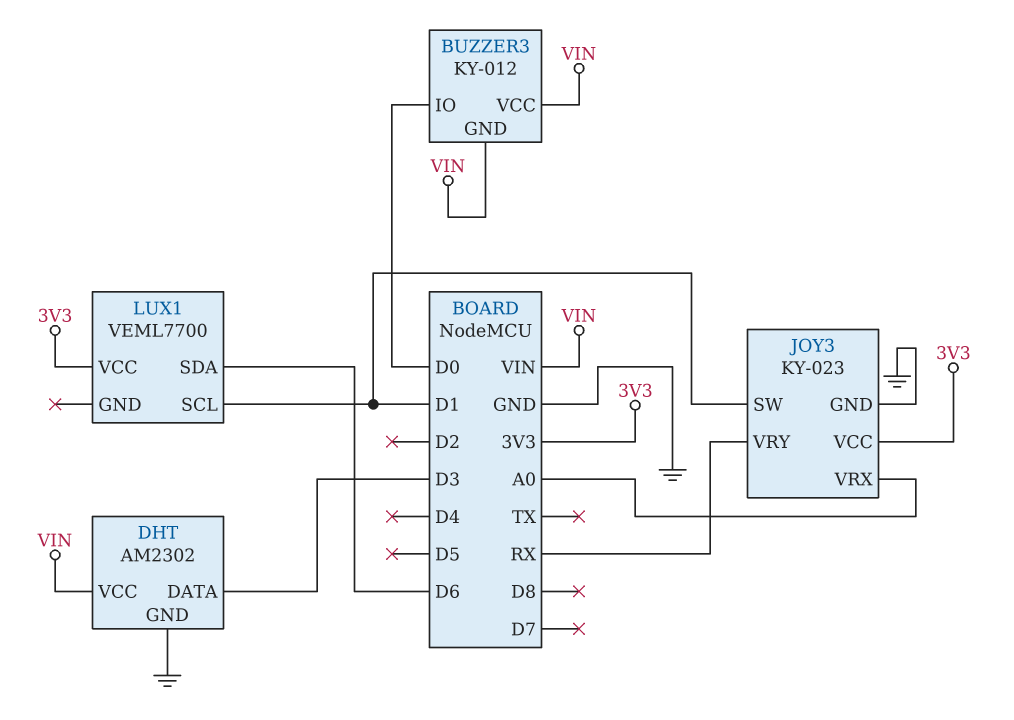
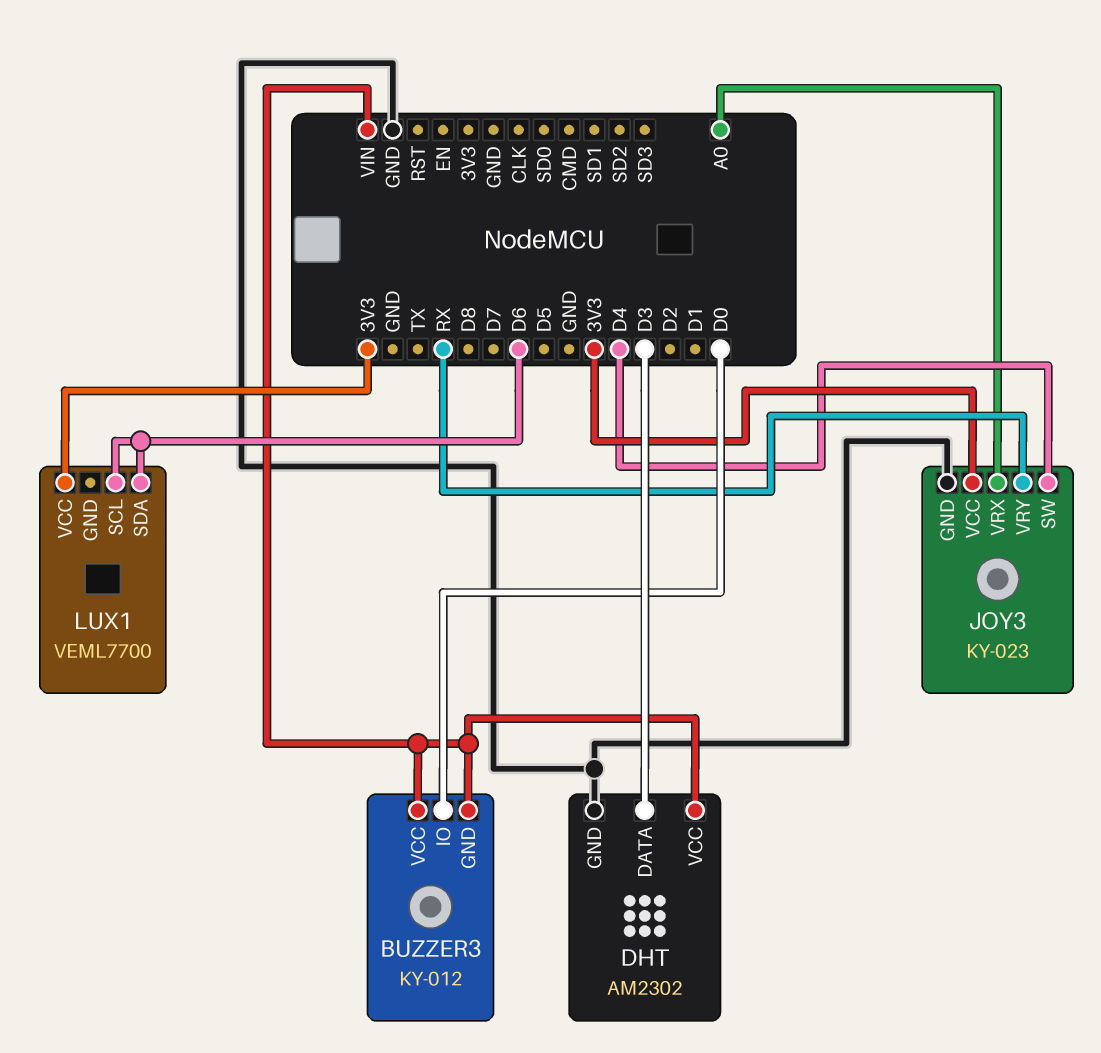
JOY3 pin SW: D1 -> D4
LUX1 pin SCL: D1 -> D6

